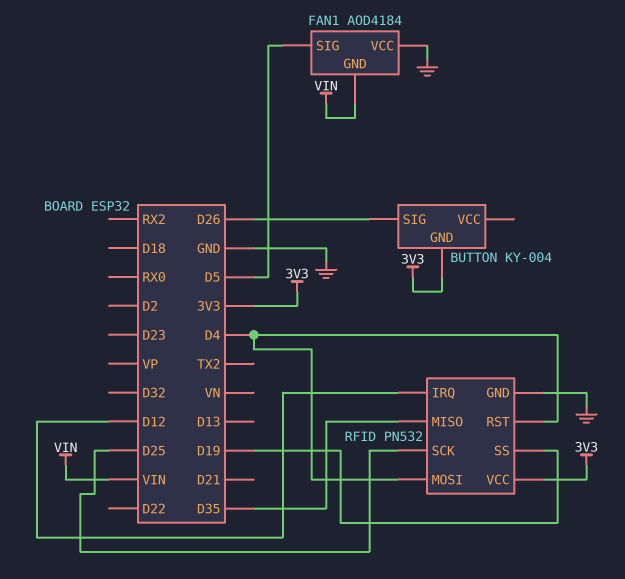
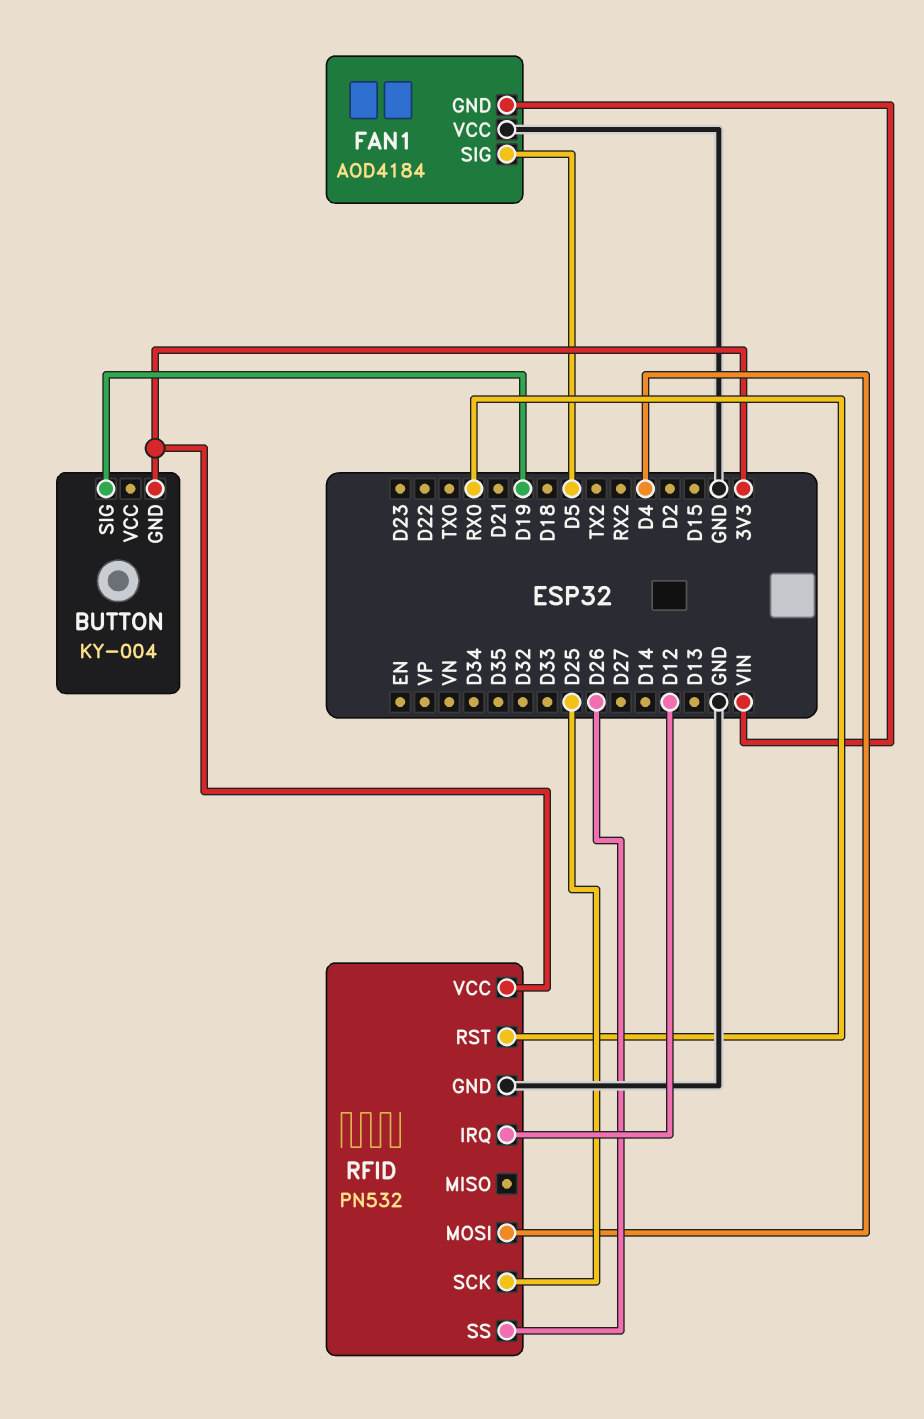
BUTTON pin SIG: D26 -> D19
RFID pin MISO: D35 -> none
RFID pin RST: D4 -> RX0
RFID pin SS: D19 -> D26

